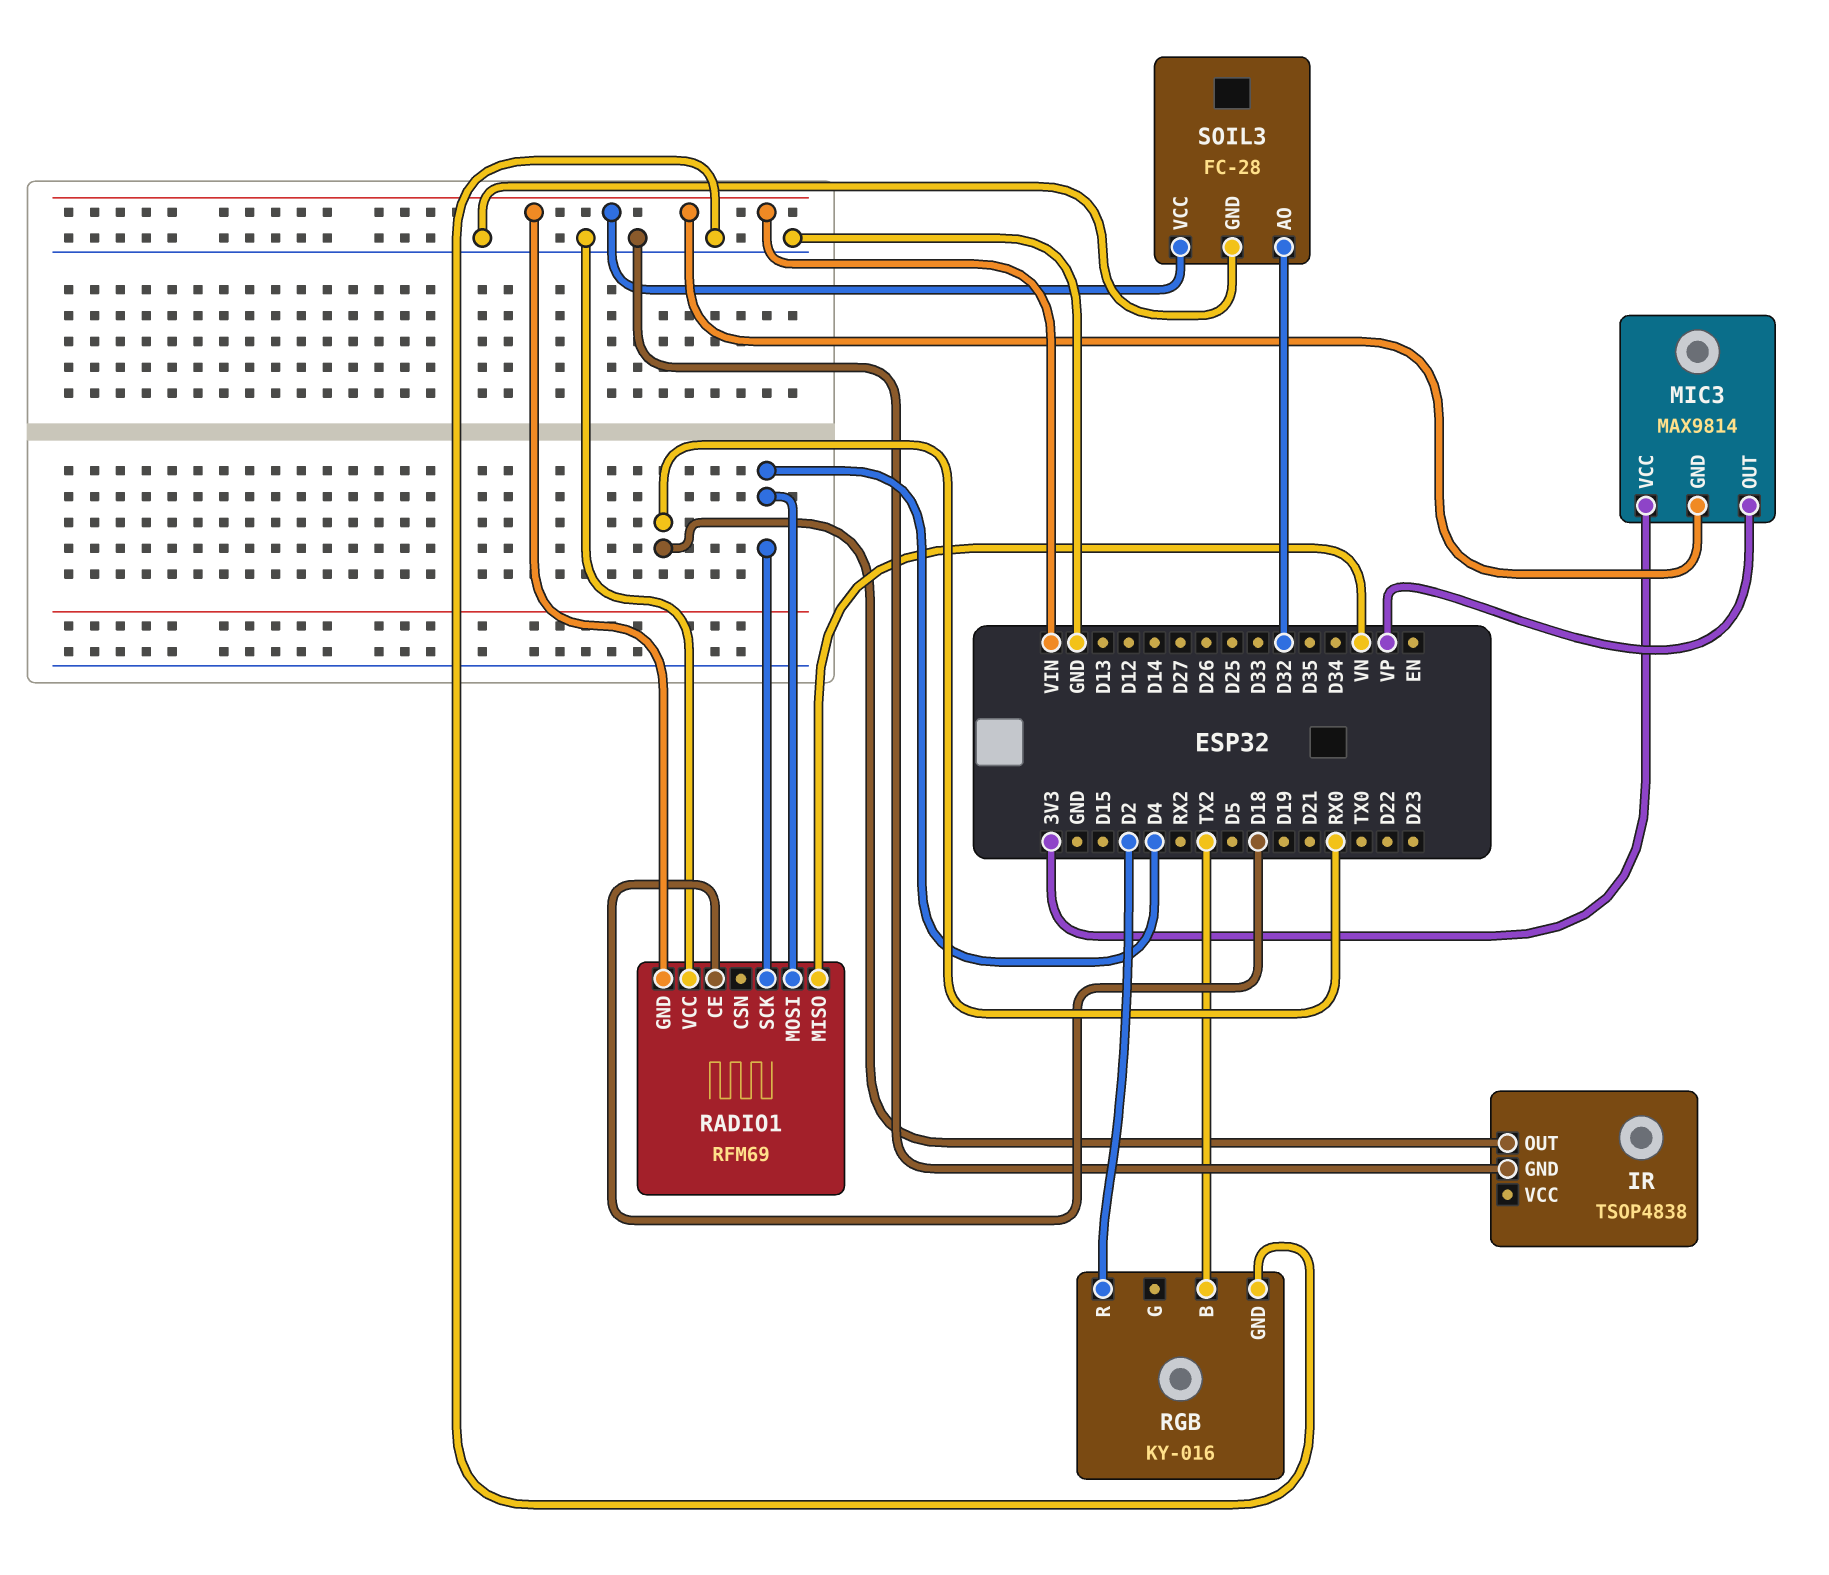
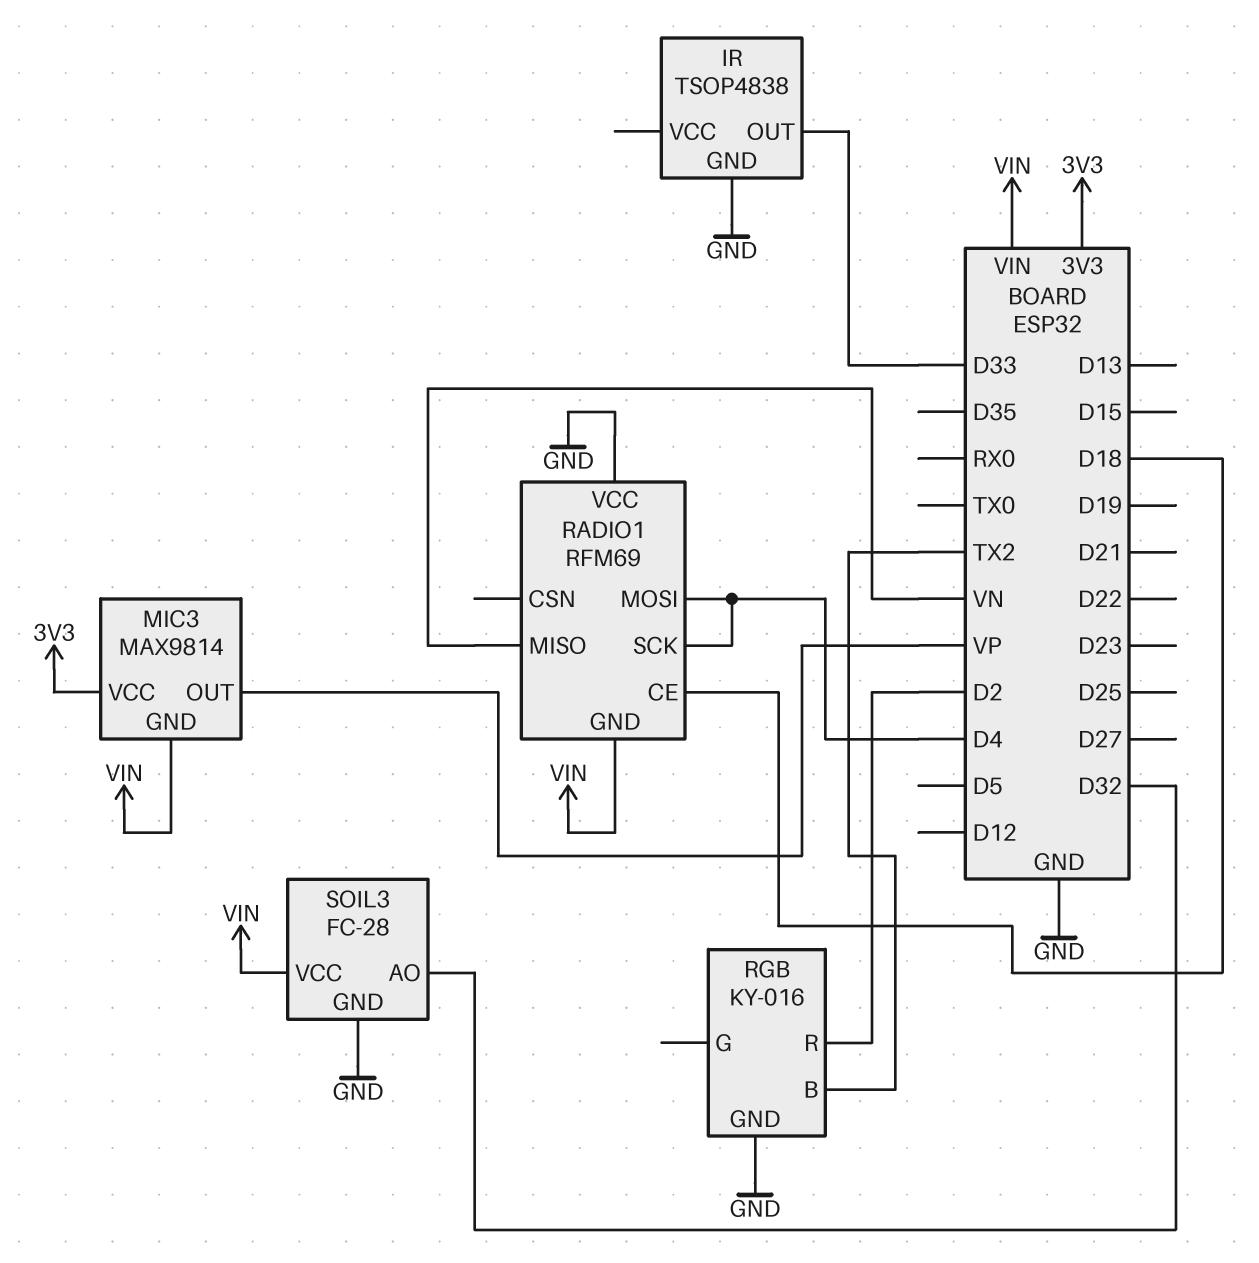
IR pin OUT: RX0 -> D33

